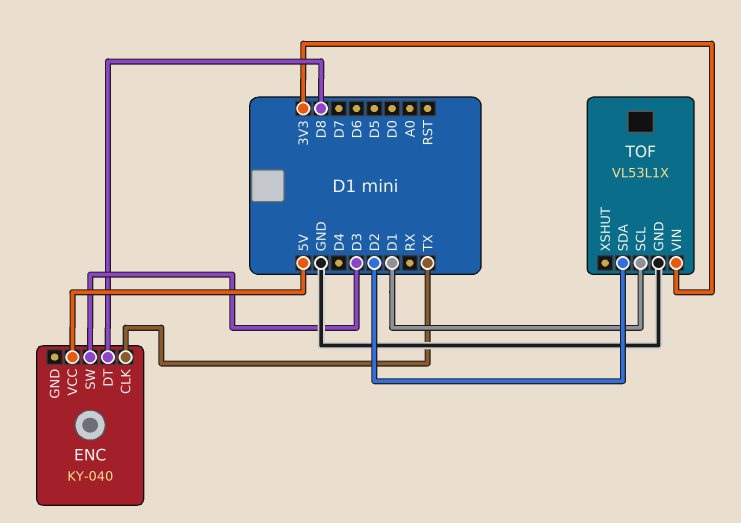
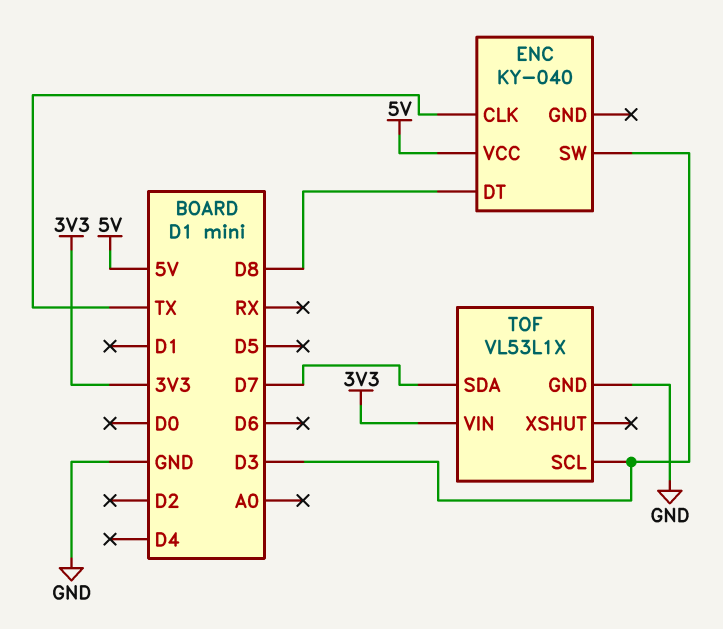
TOF pin SCL: D1 -> D3
TOF pin SDA: D2 -> D7

